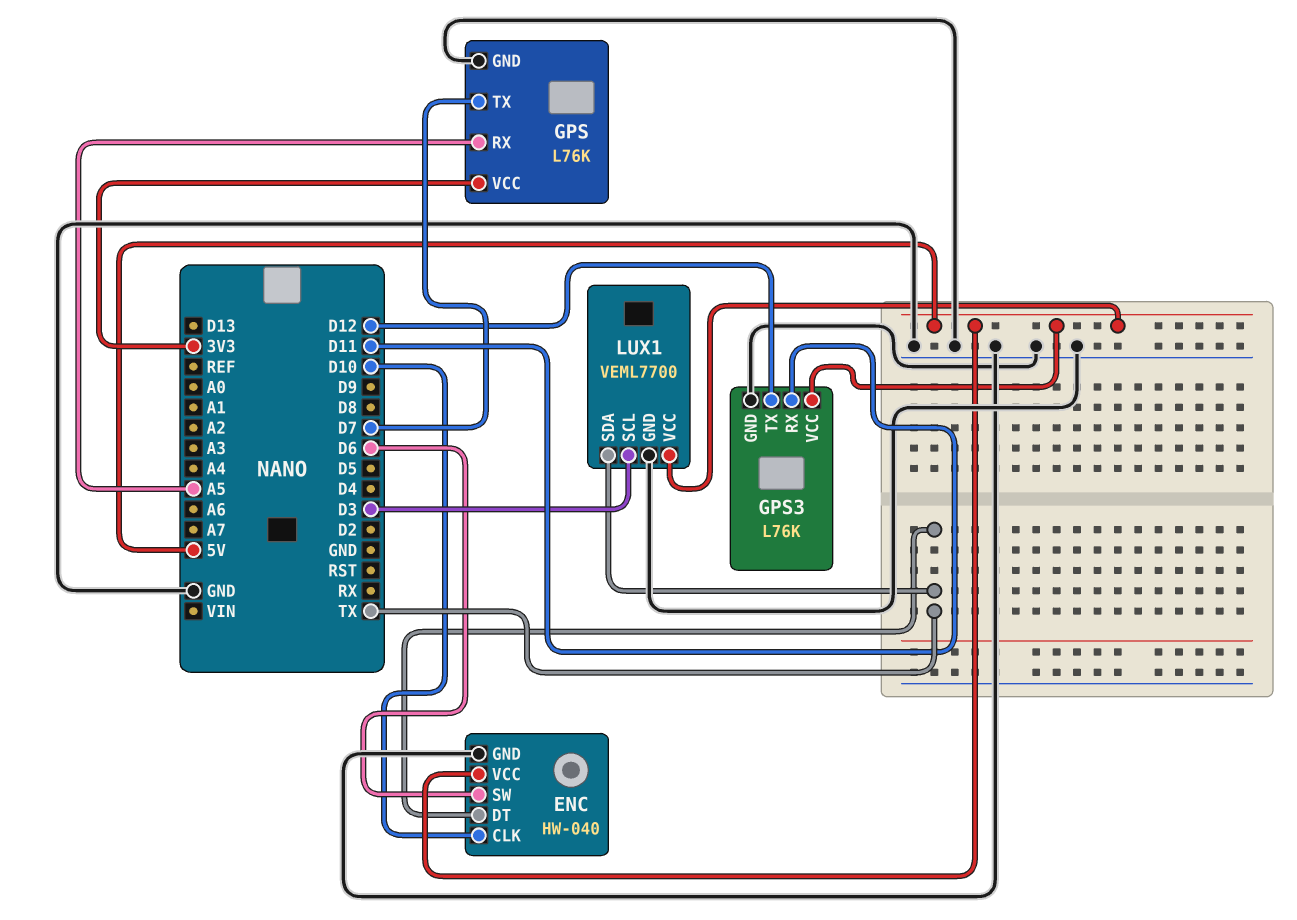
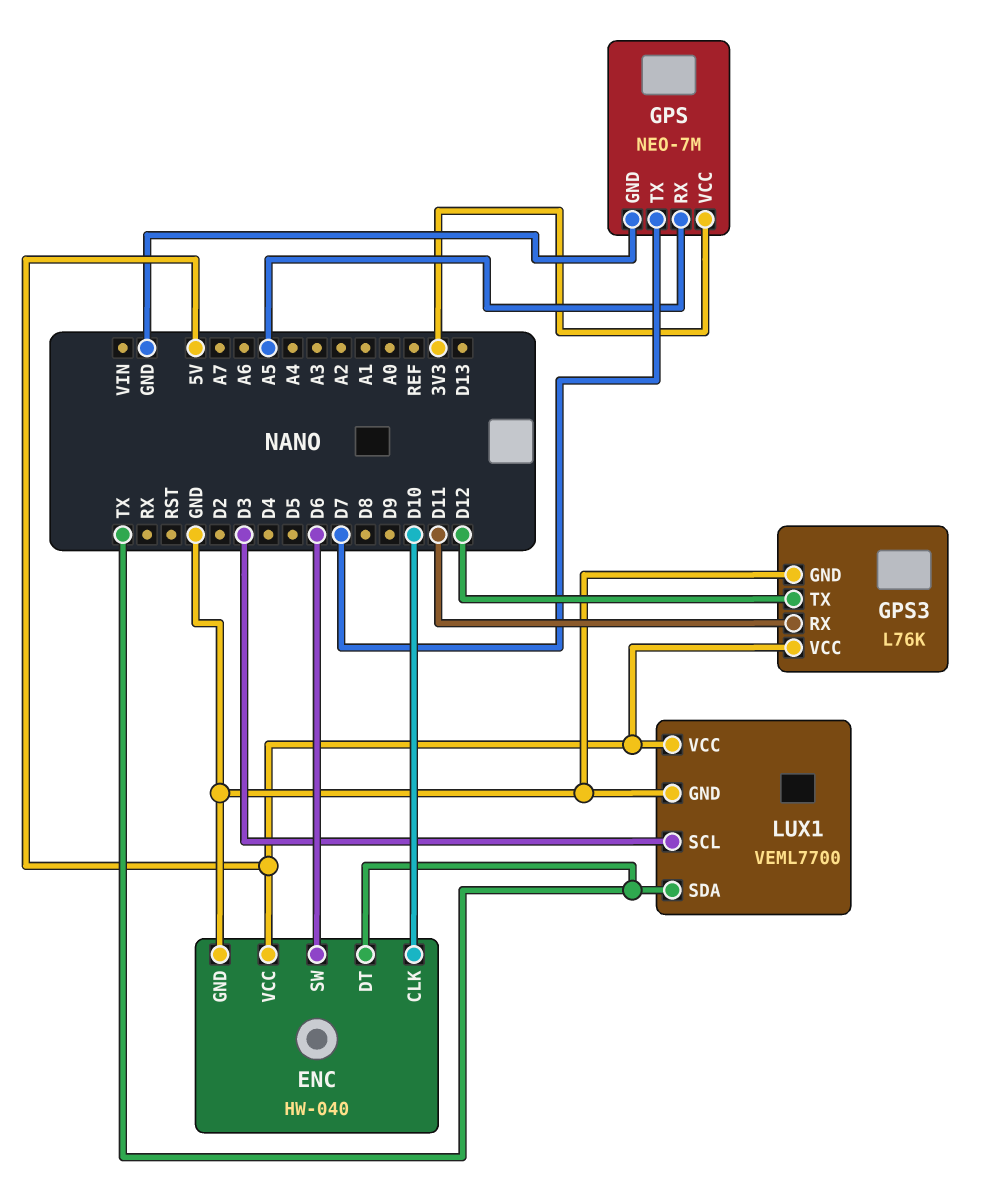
GPS: L76K -> NEO-7M

